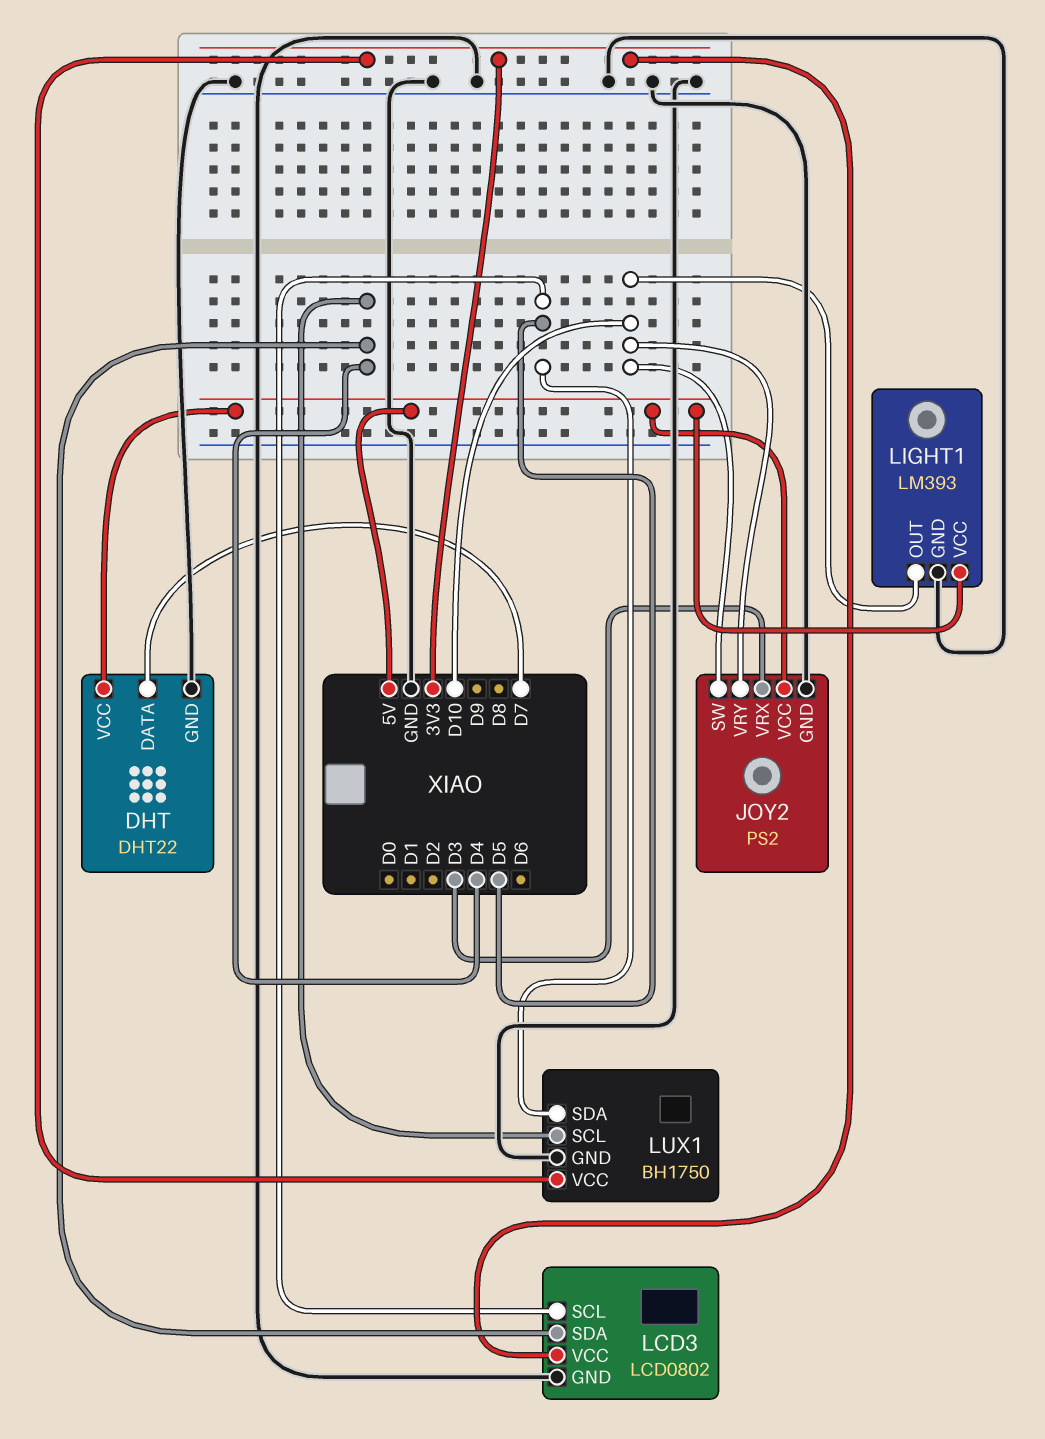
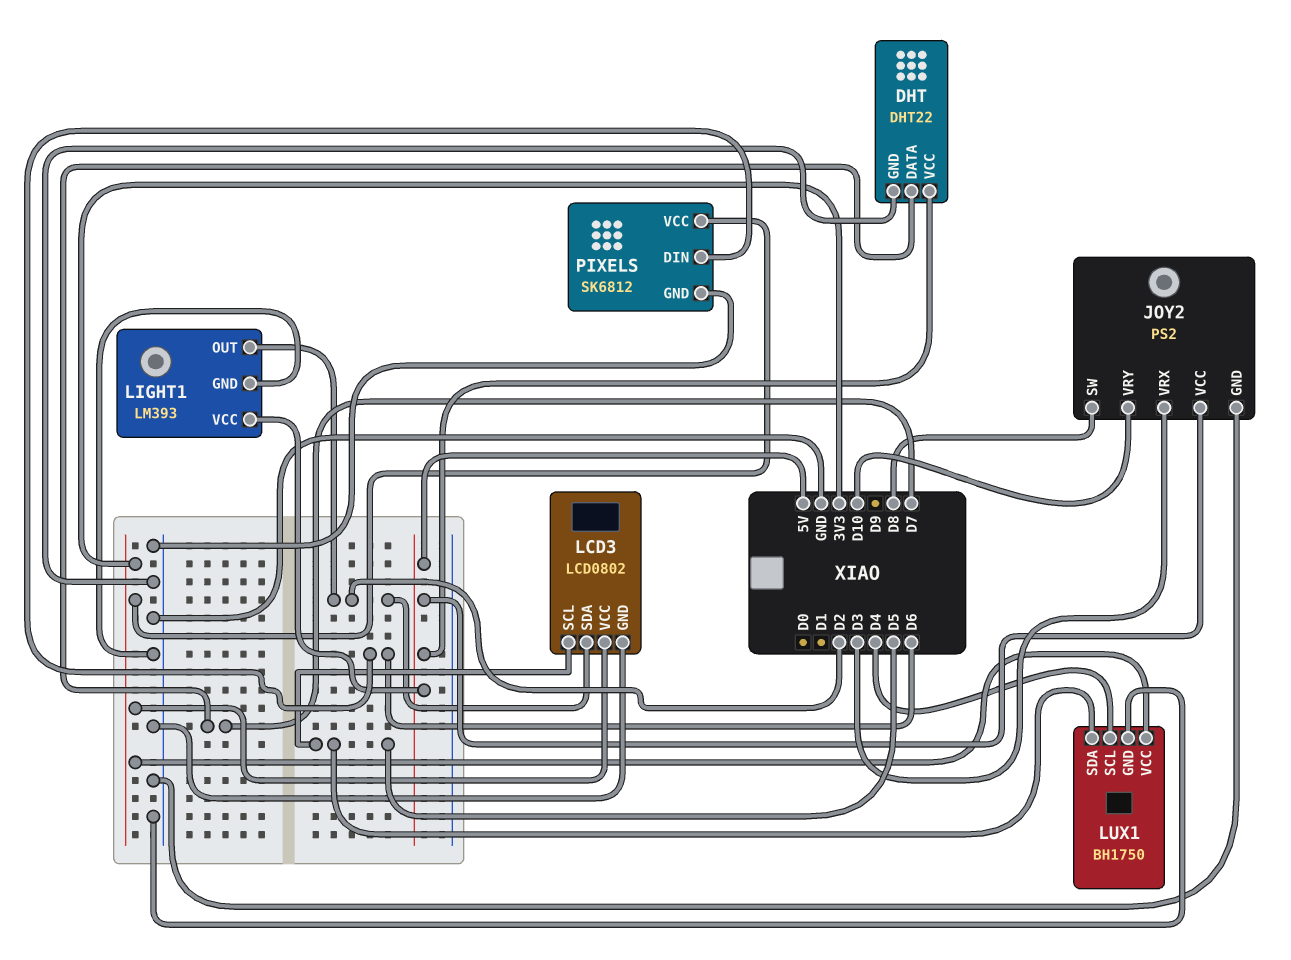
JOY2 pin SW: D10 -> D8
LCD3 pin SDA: D4 -> D2
LIGHT1 pin OUT: D10 -> D2
PIXELS: none -> SK6812
PIXELS pin DIN: none -> D6
PIXELS pin GND: none -> GND
PIXELS pin VCC: none -> 3V3

